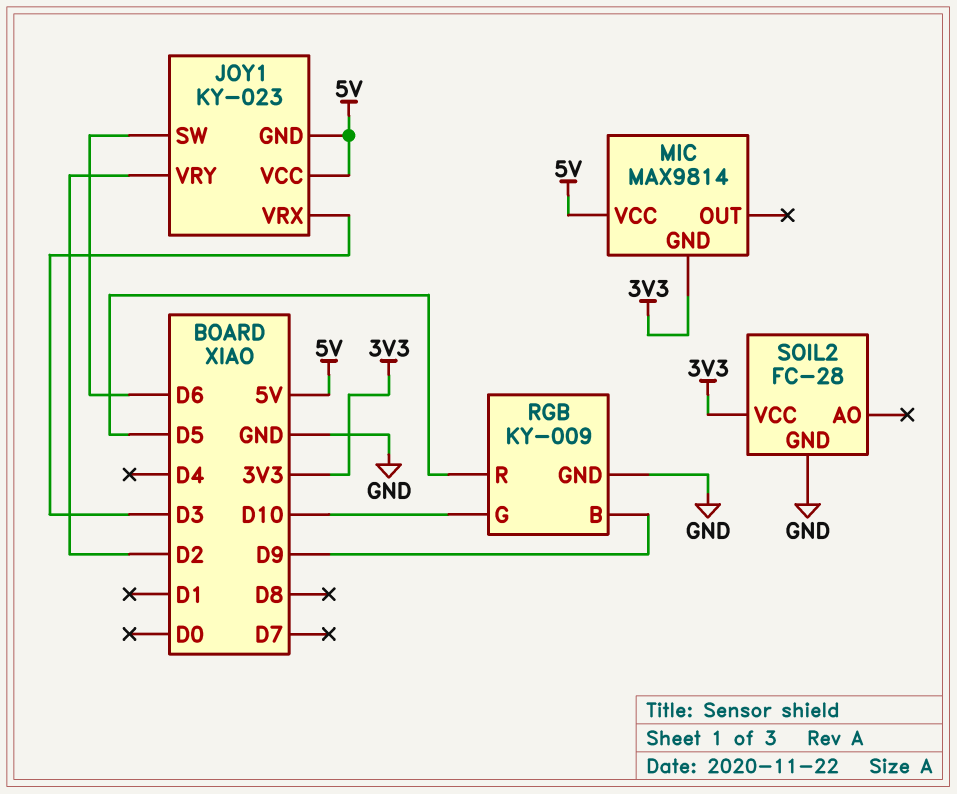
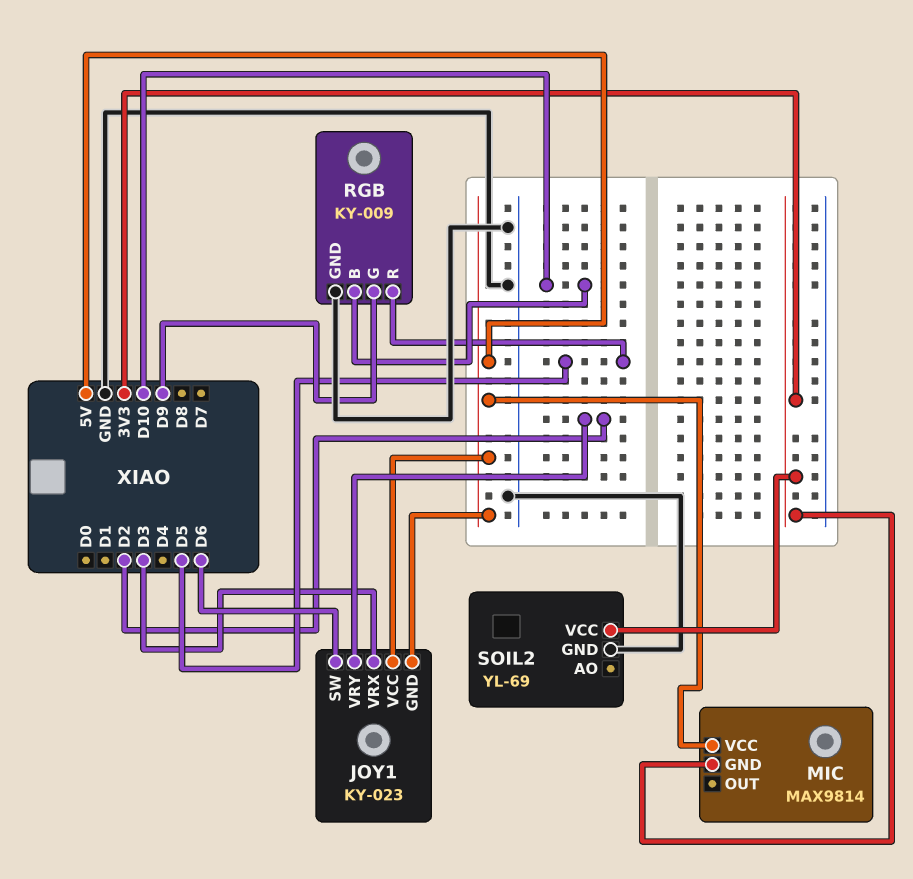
RGB pin B: D9 -> D10
RGB pin G: D10 -> D9
SOIL2: FC-28 -> YL-69

